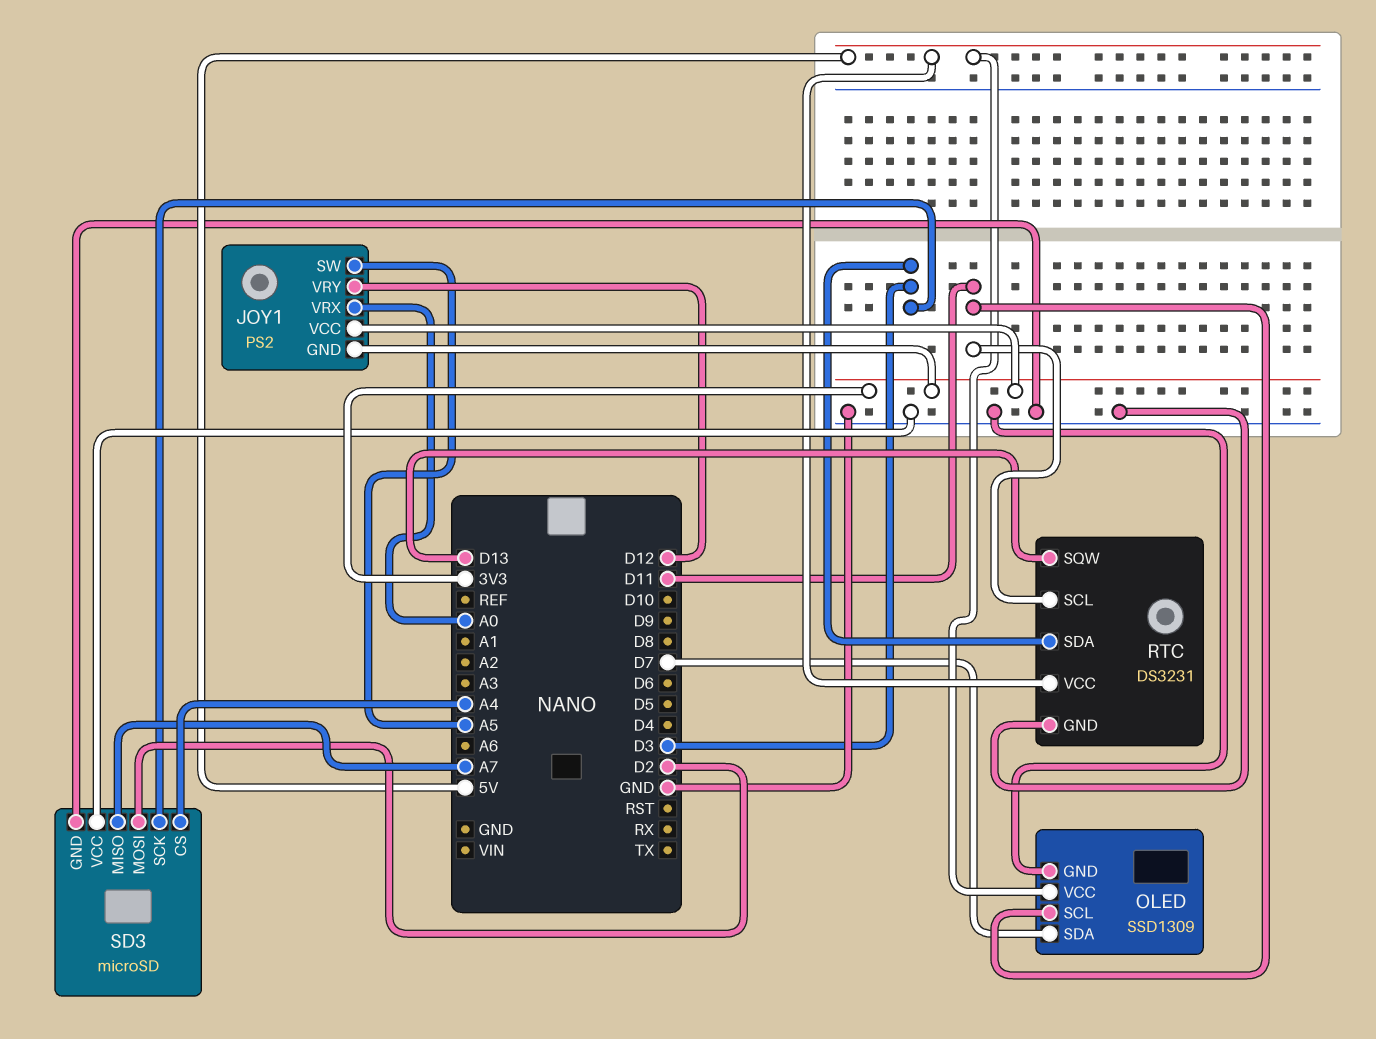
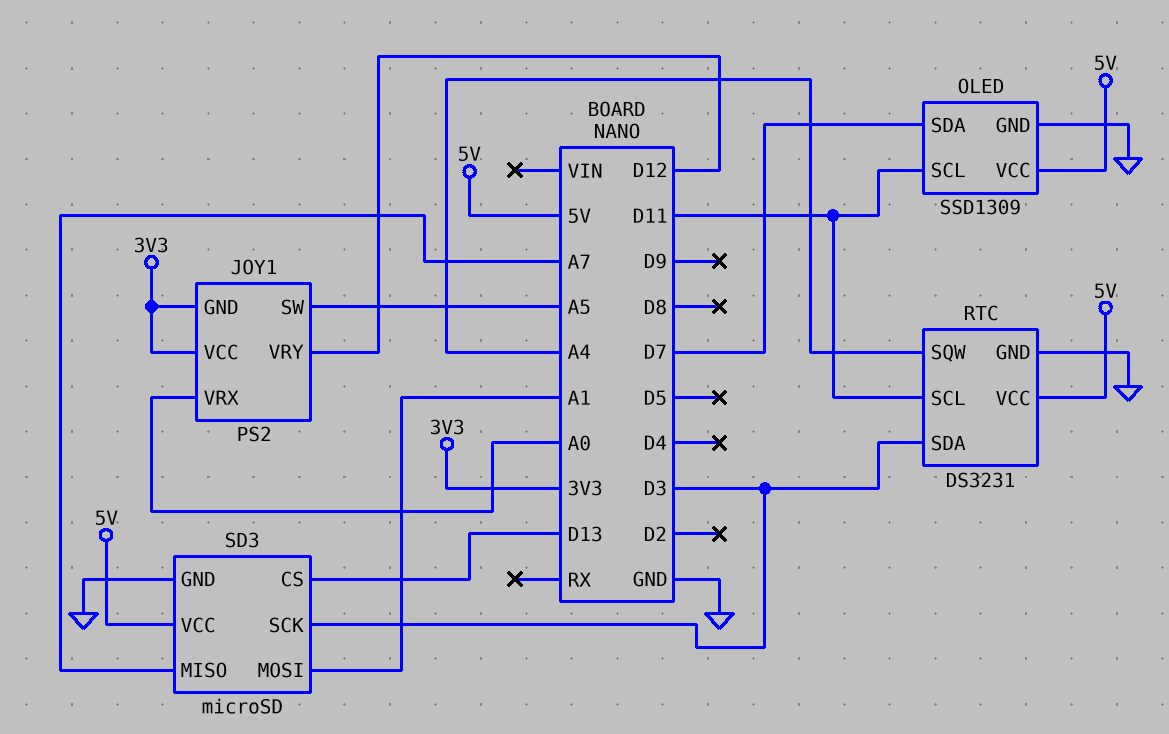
RTC pin SQW: D13 -> A4
SD3 pin CS: A4 -> D13
SD3 pin MOSI: D2 -> A1
SD3 pin VCC: GND -> 5V

